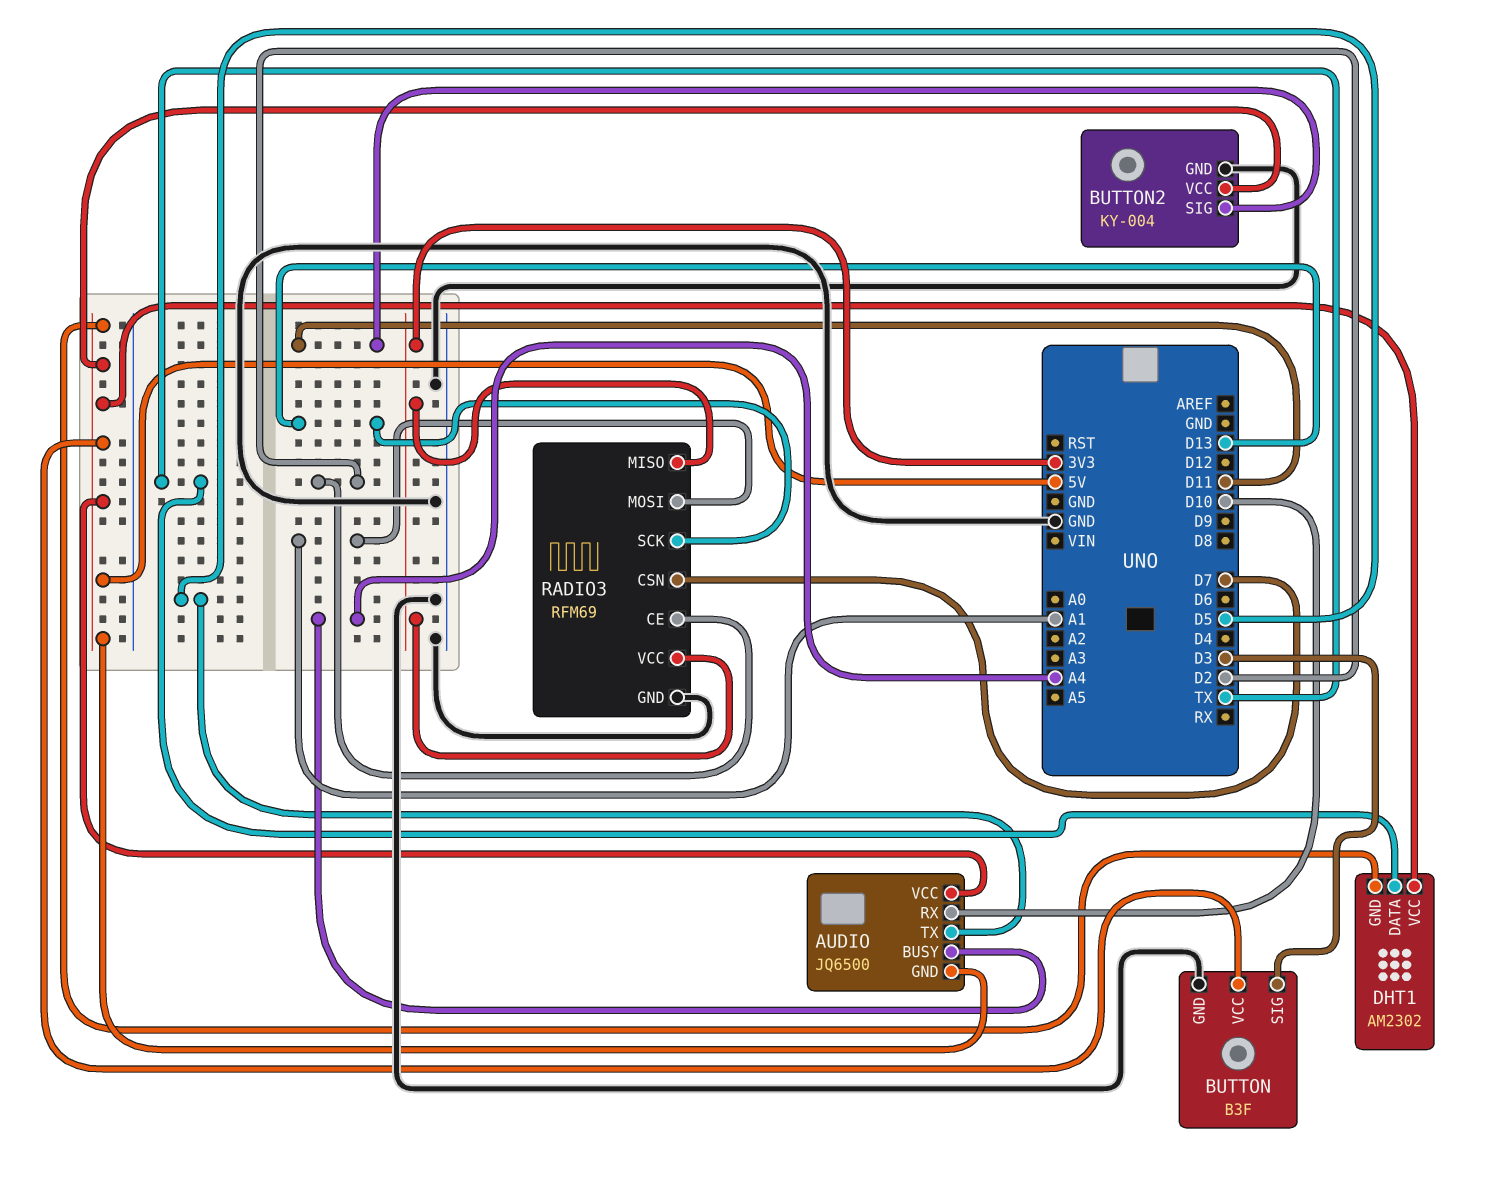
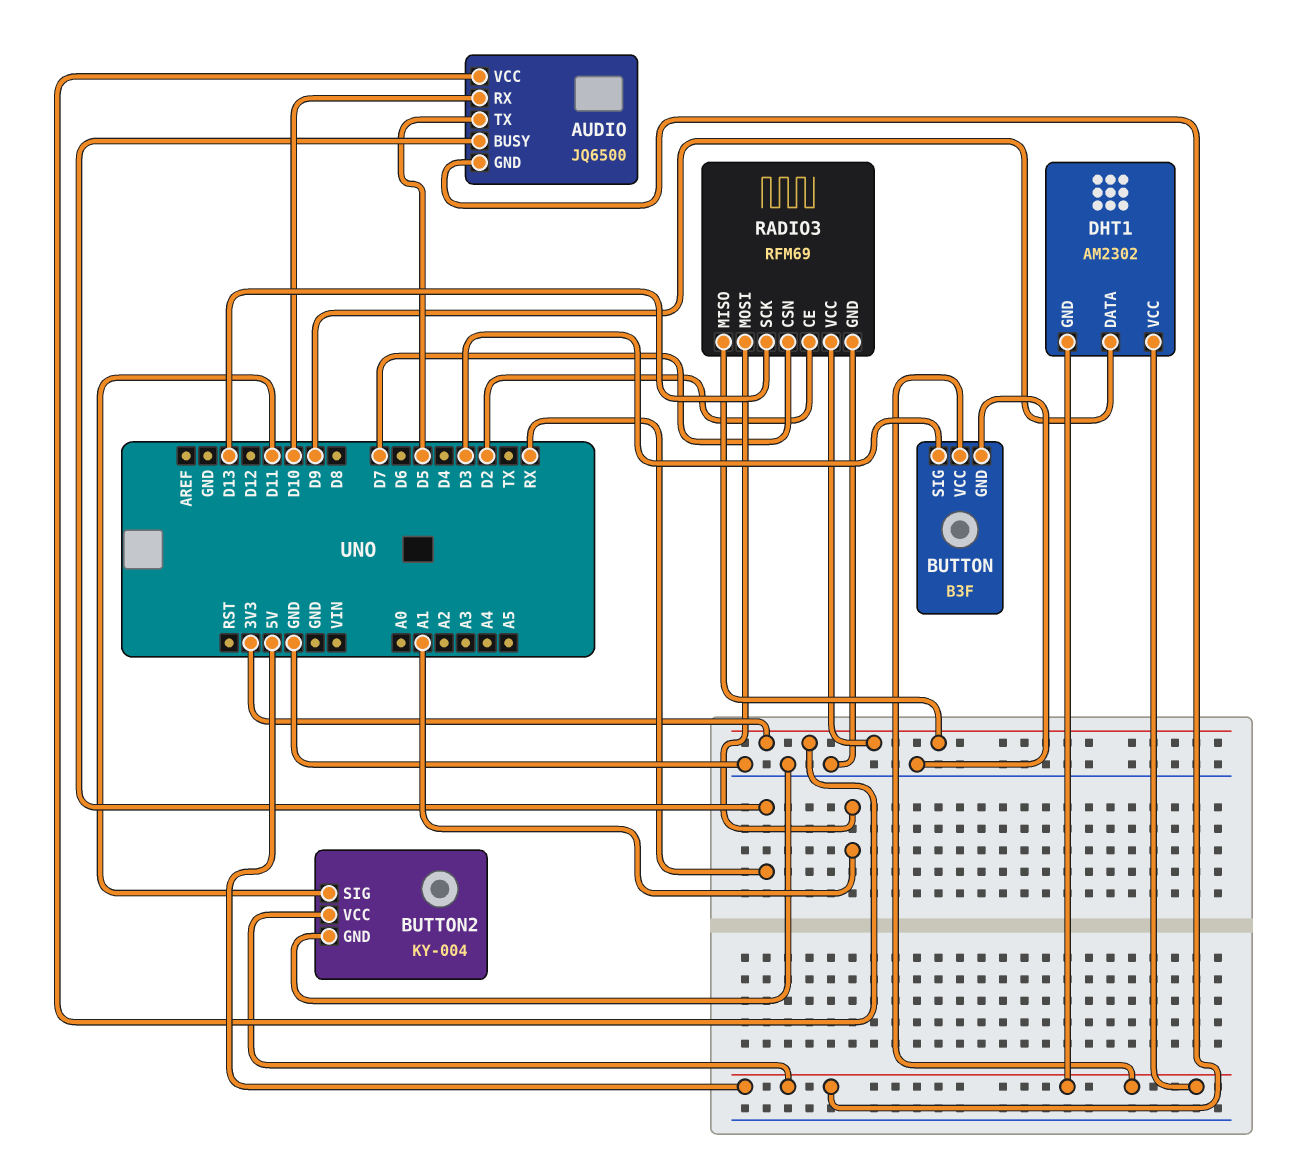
AUDIO pin BUSY: A4 -> RX
AUDIO pin VCC: 5V -> 3V3
DHT1 pin DATA: TX -> D9

